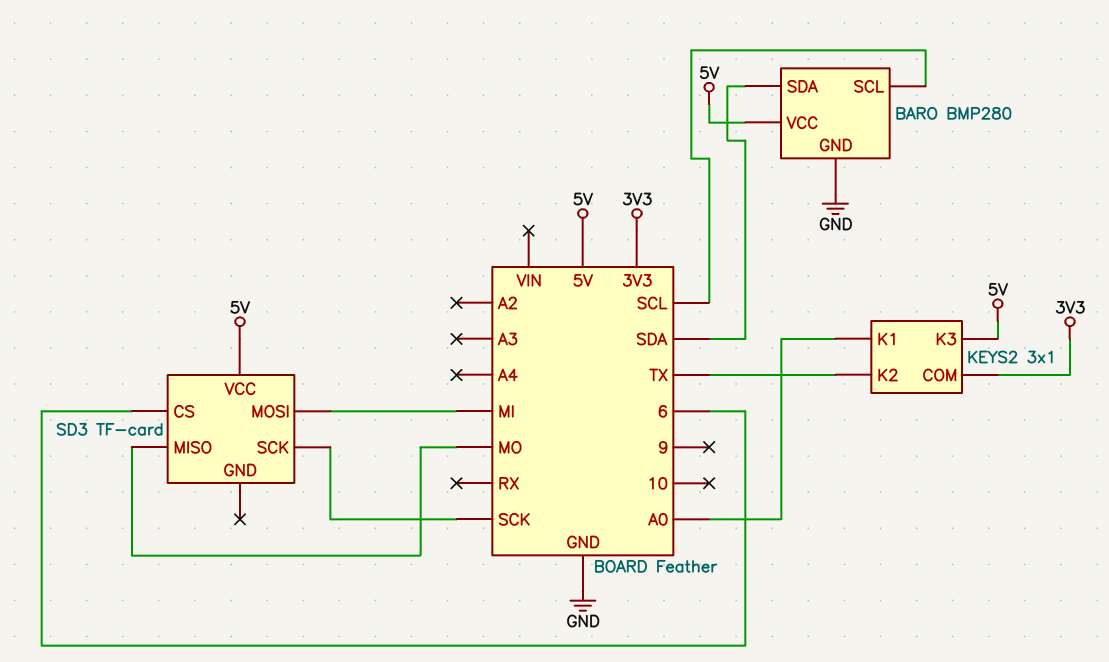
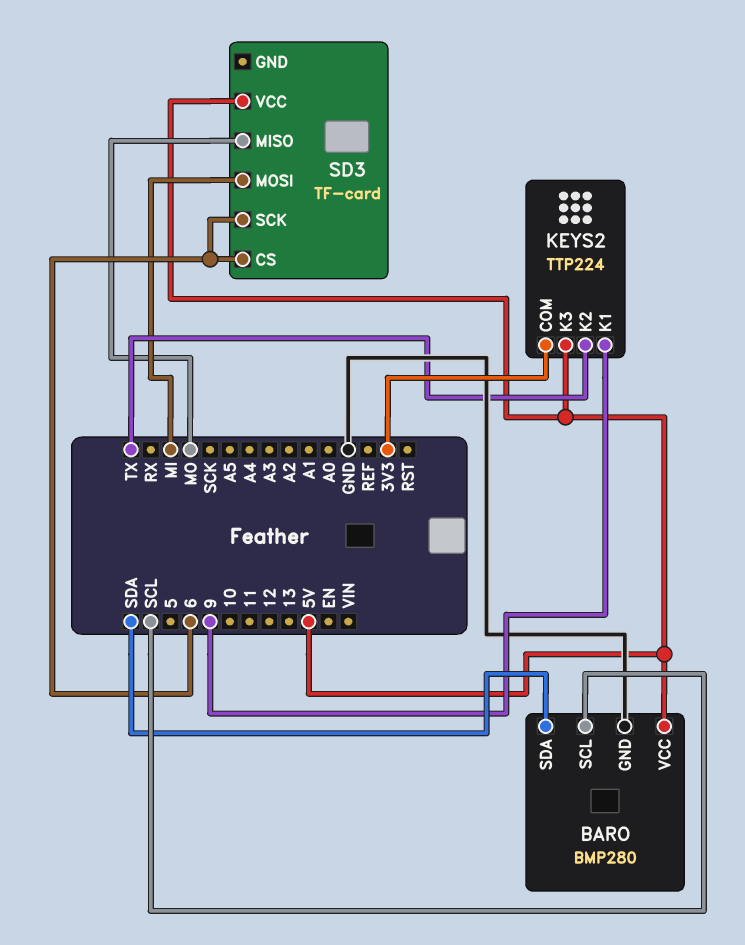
KEYS2: 3x1 -> TTP224
KEYS2 pin K1: A0 -> 9
SD3 pin SCK: SCK -> 6

